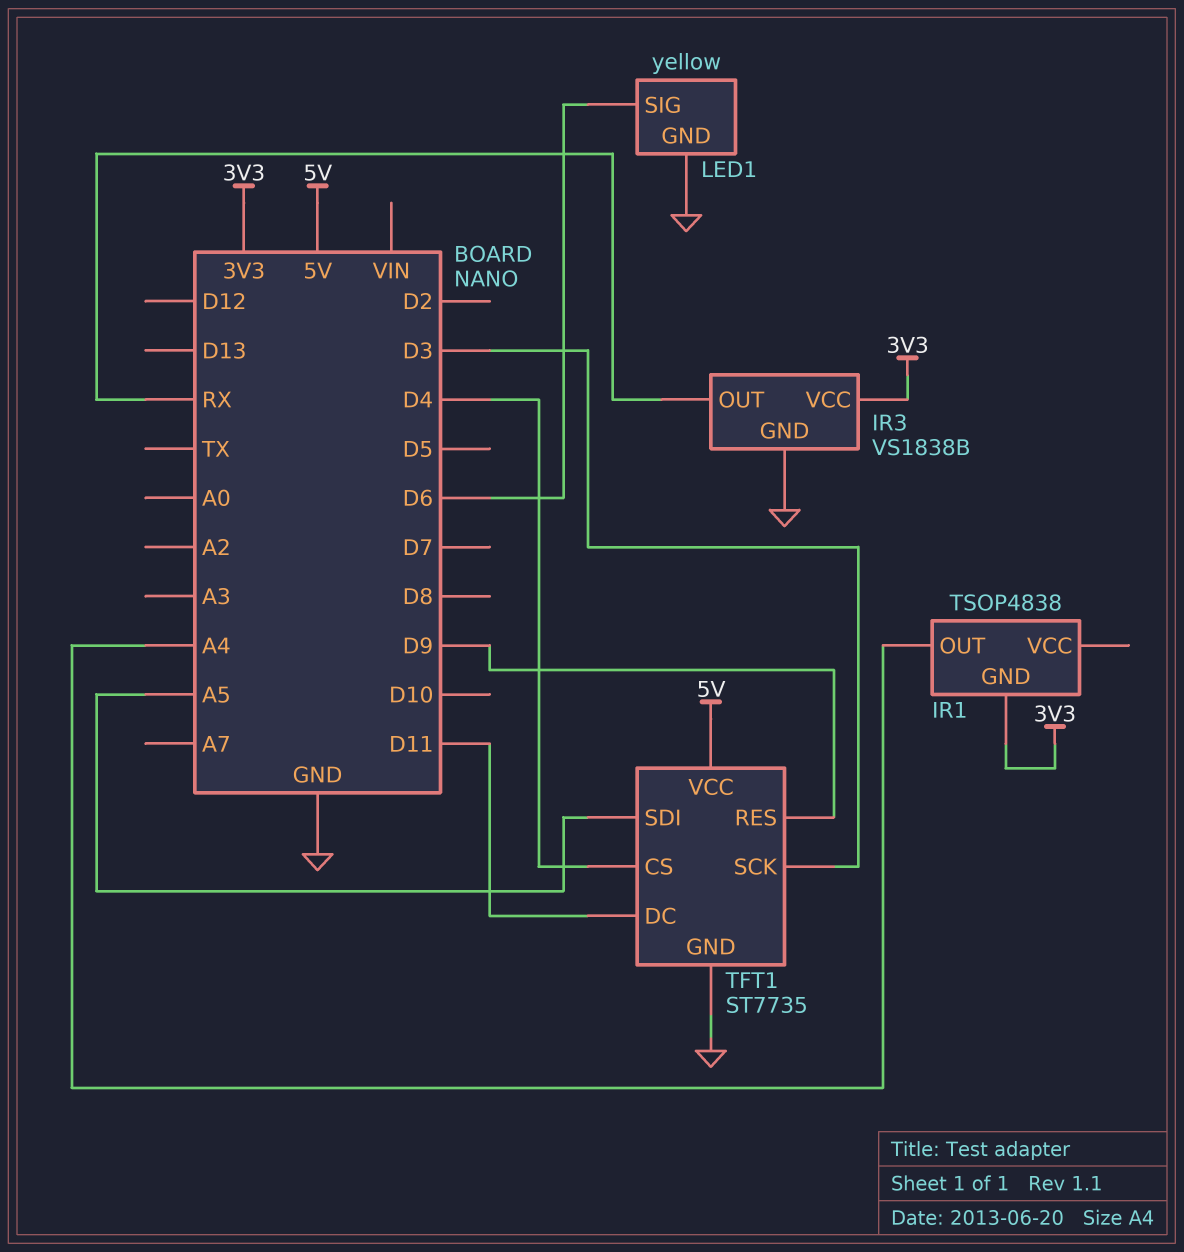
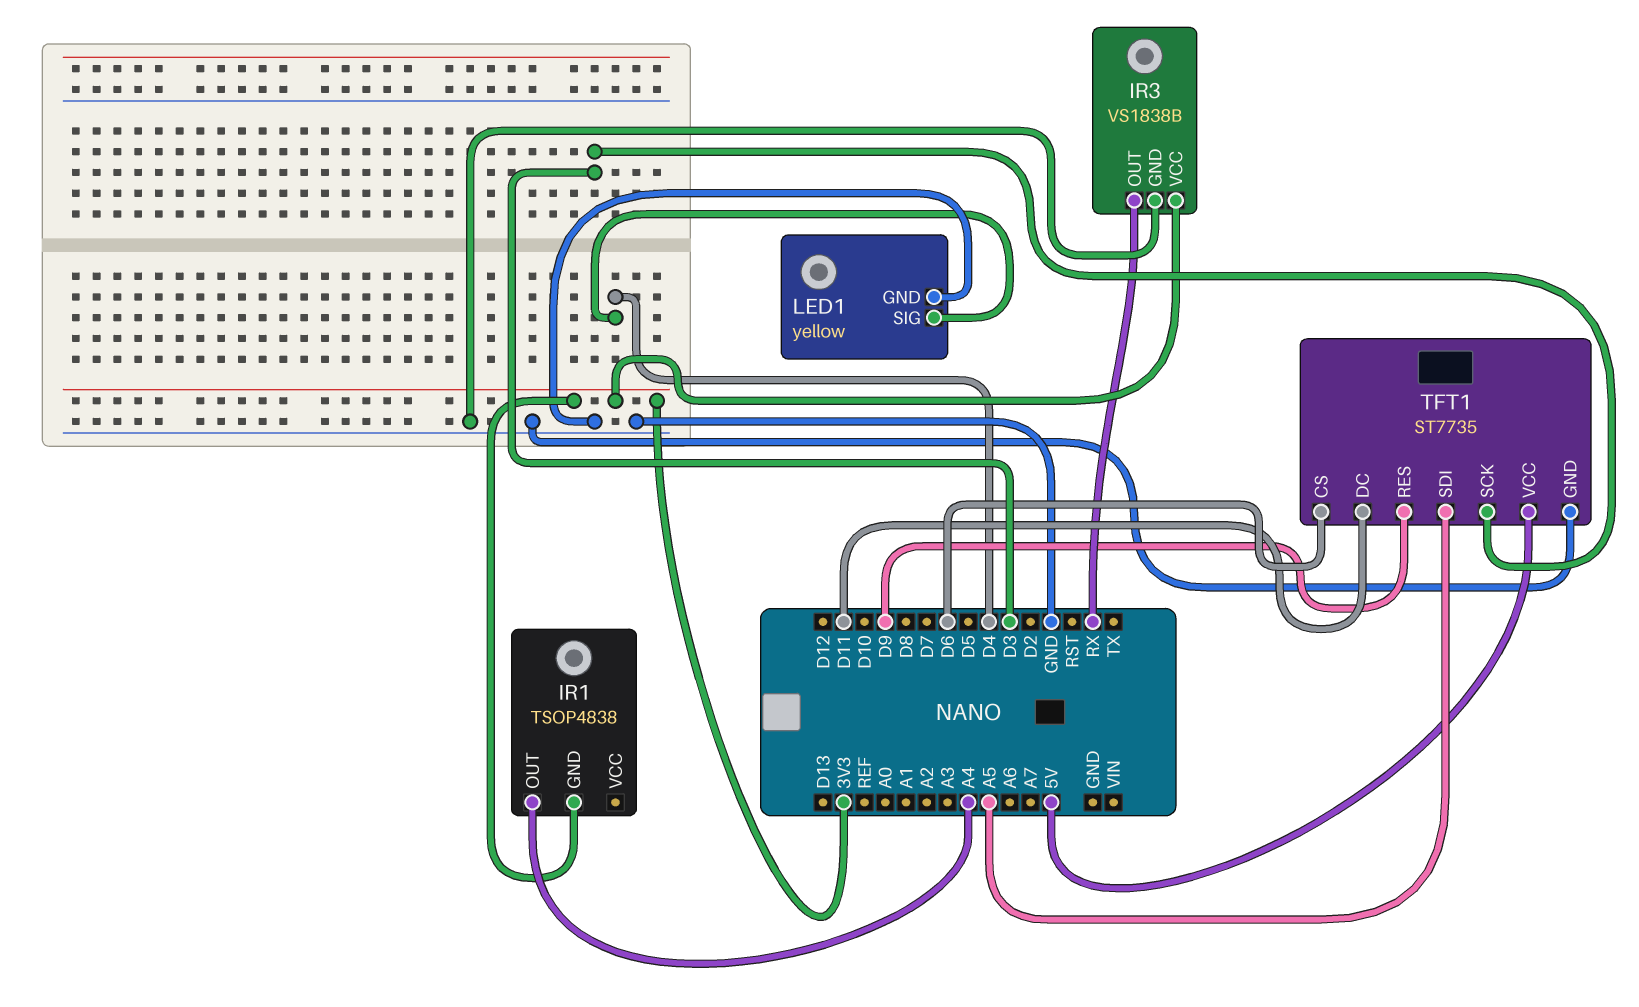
LED1 pin SIG: D6 -> D4
TFT1 pin CS: D4 -> D6

